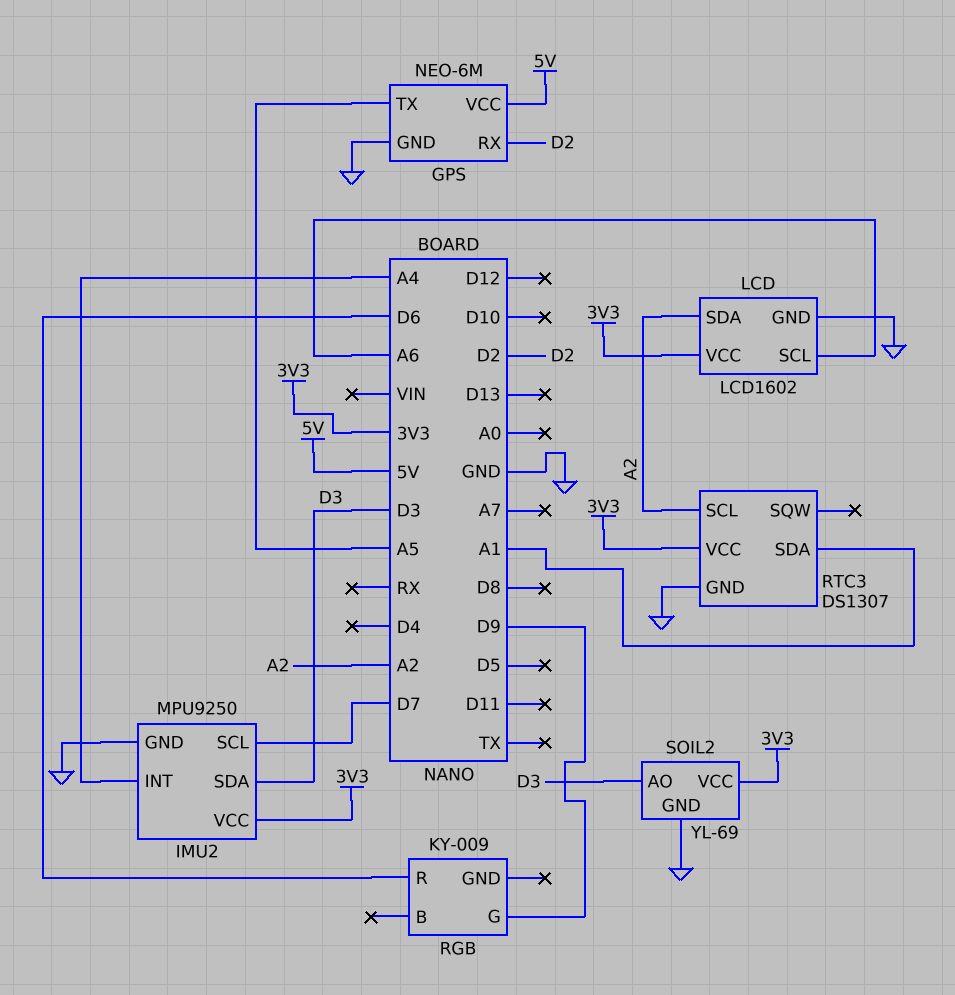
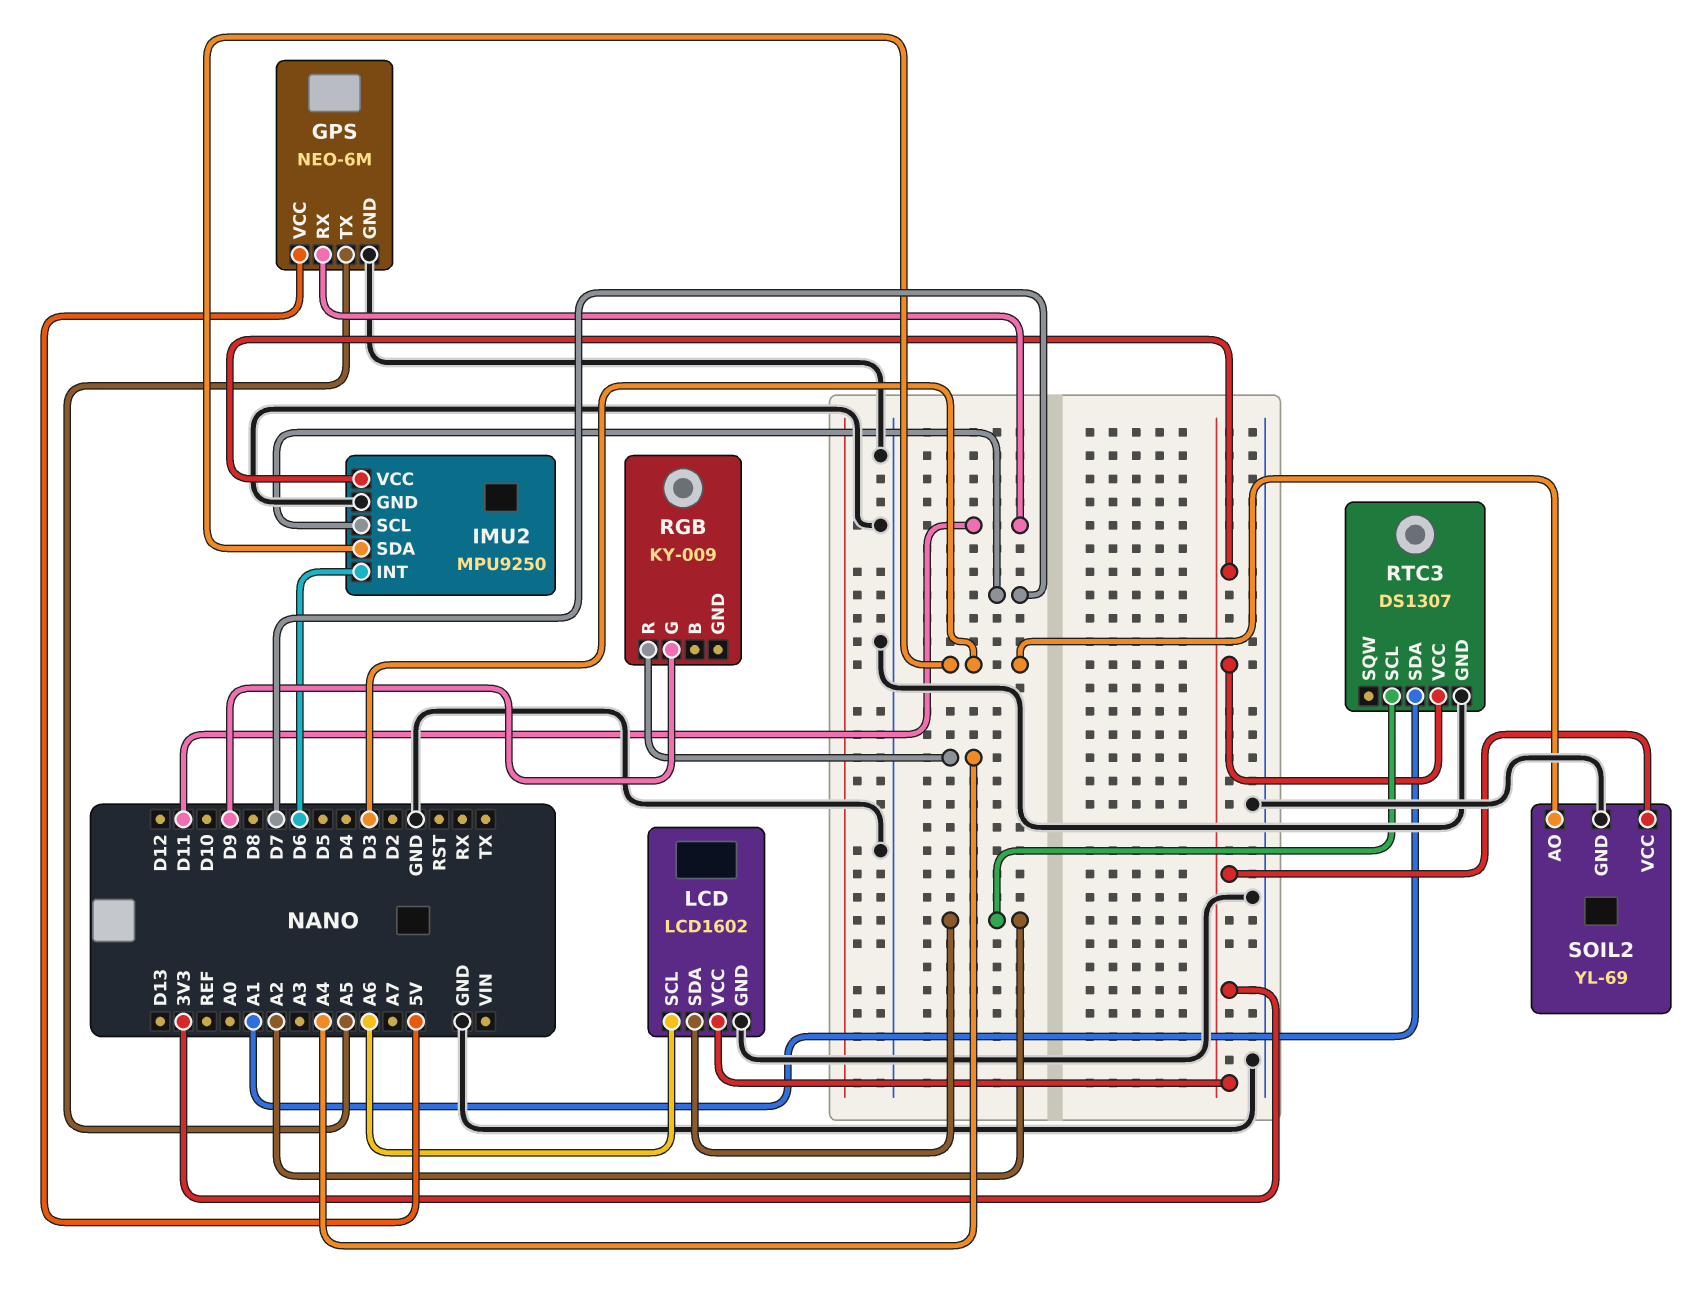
GPS pin RX: D2 -> D11
IMU2 pin INT: A4 -> D6
RGB pin R: D6 -> A4

